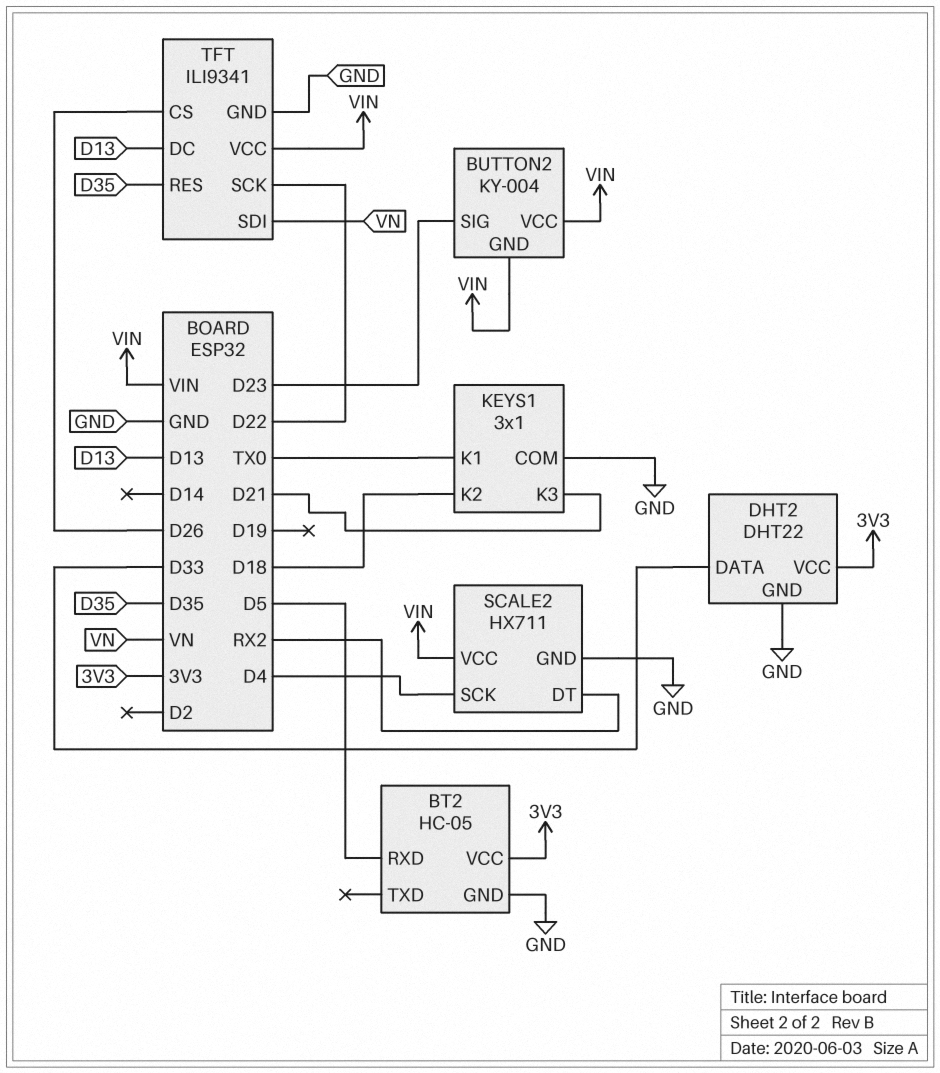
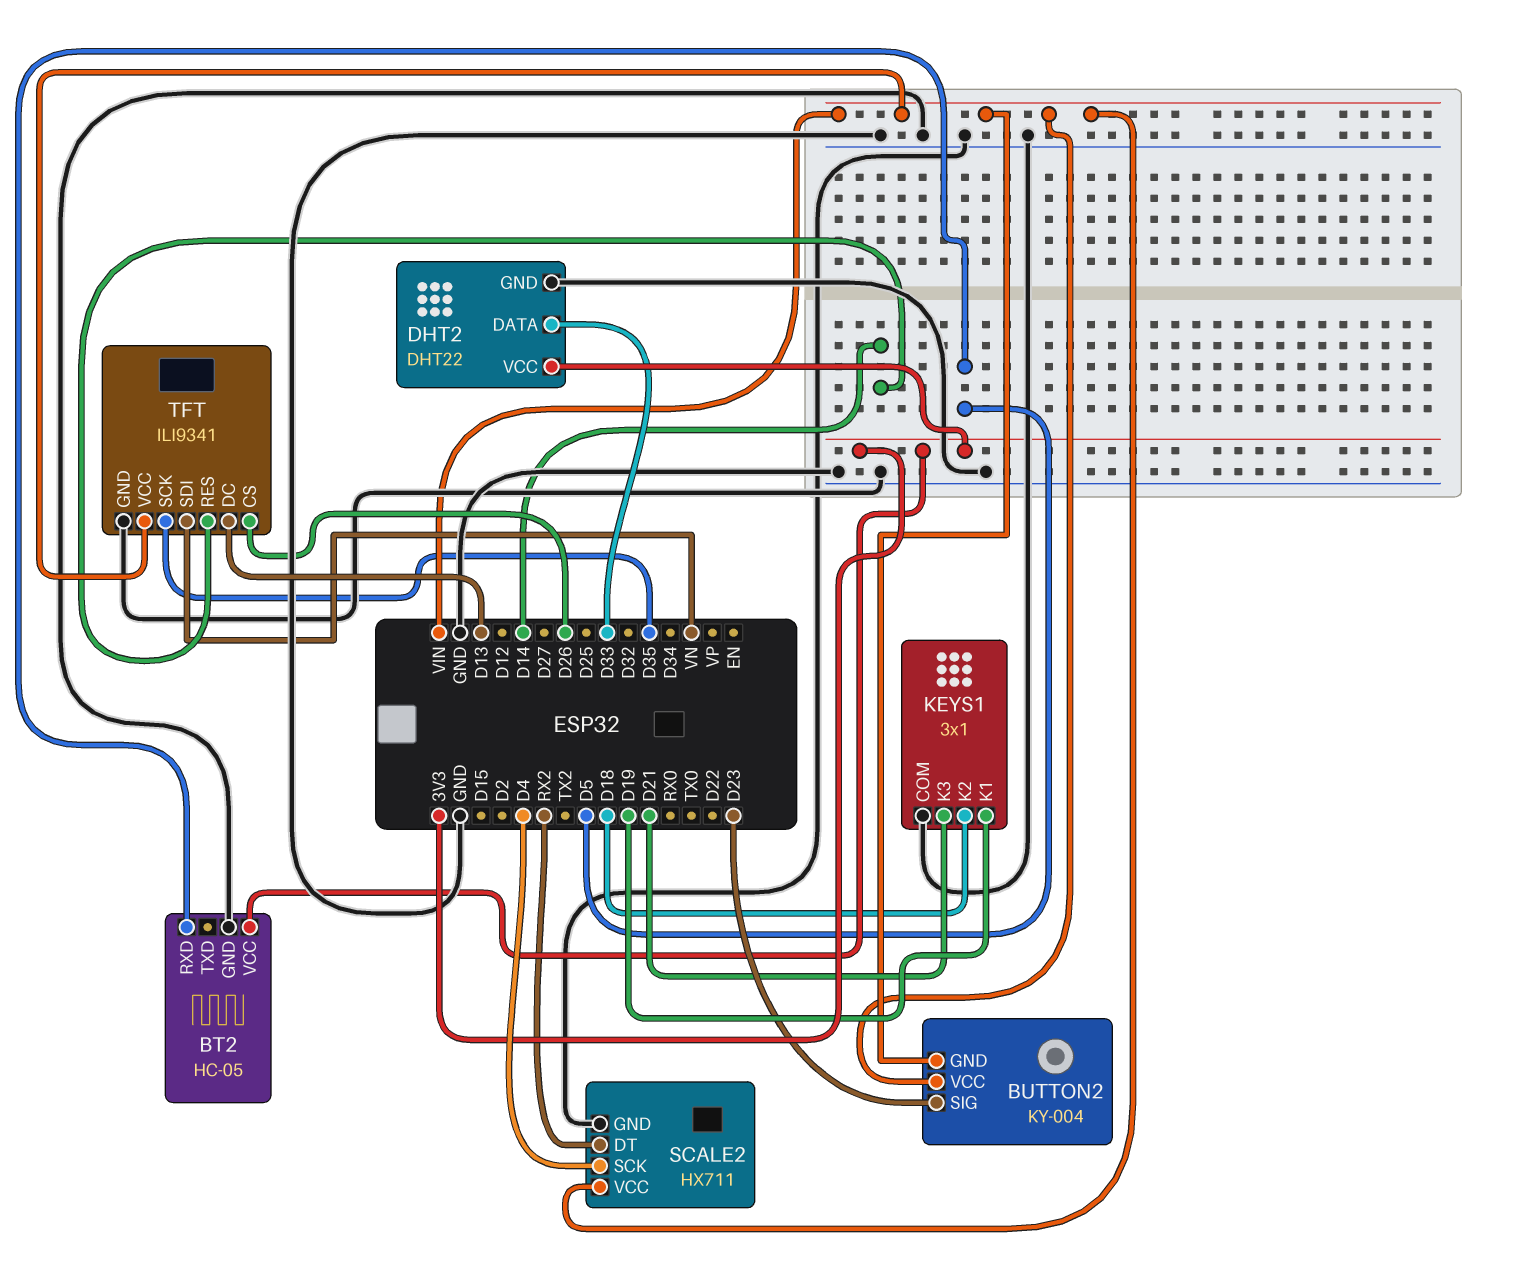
KEYS1 pin K1: TX0 -> D19
TFT pin RES: D35 -> D14
TFT pin SCK: D22 -> D35

